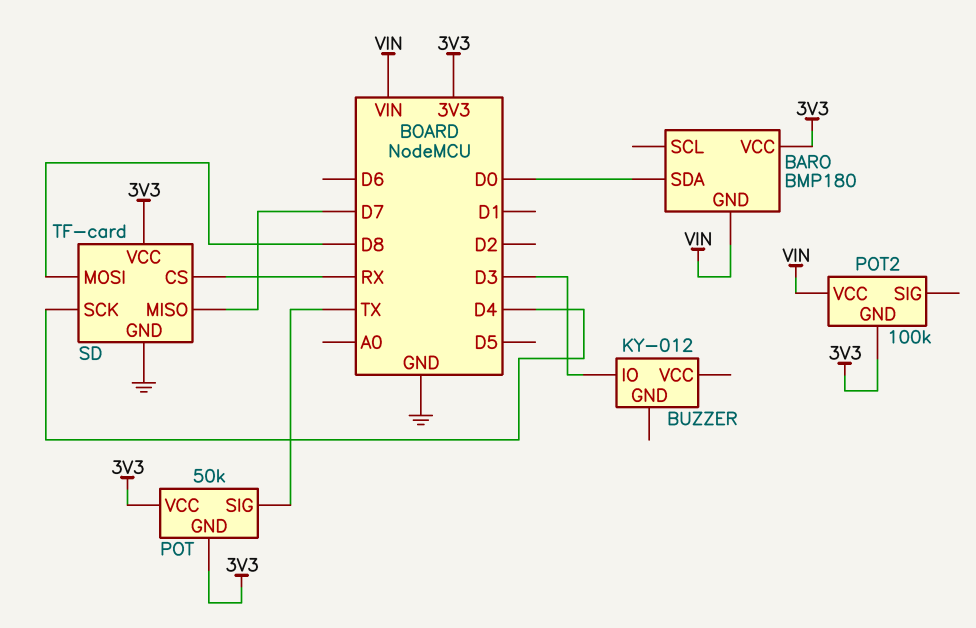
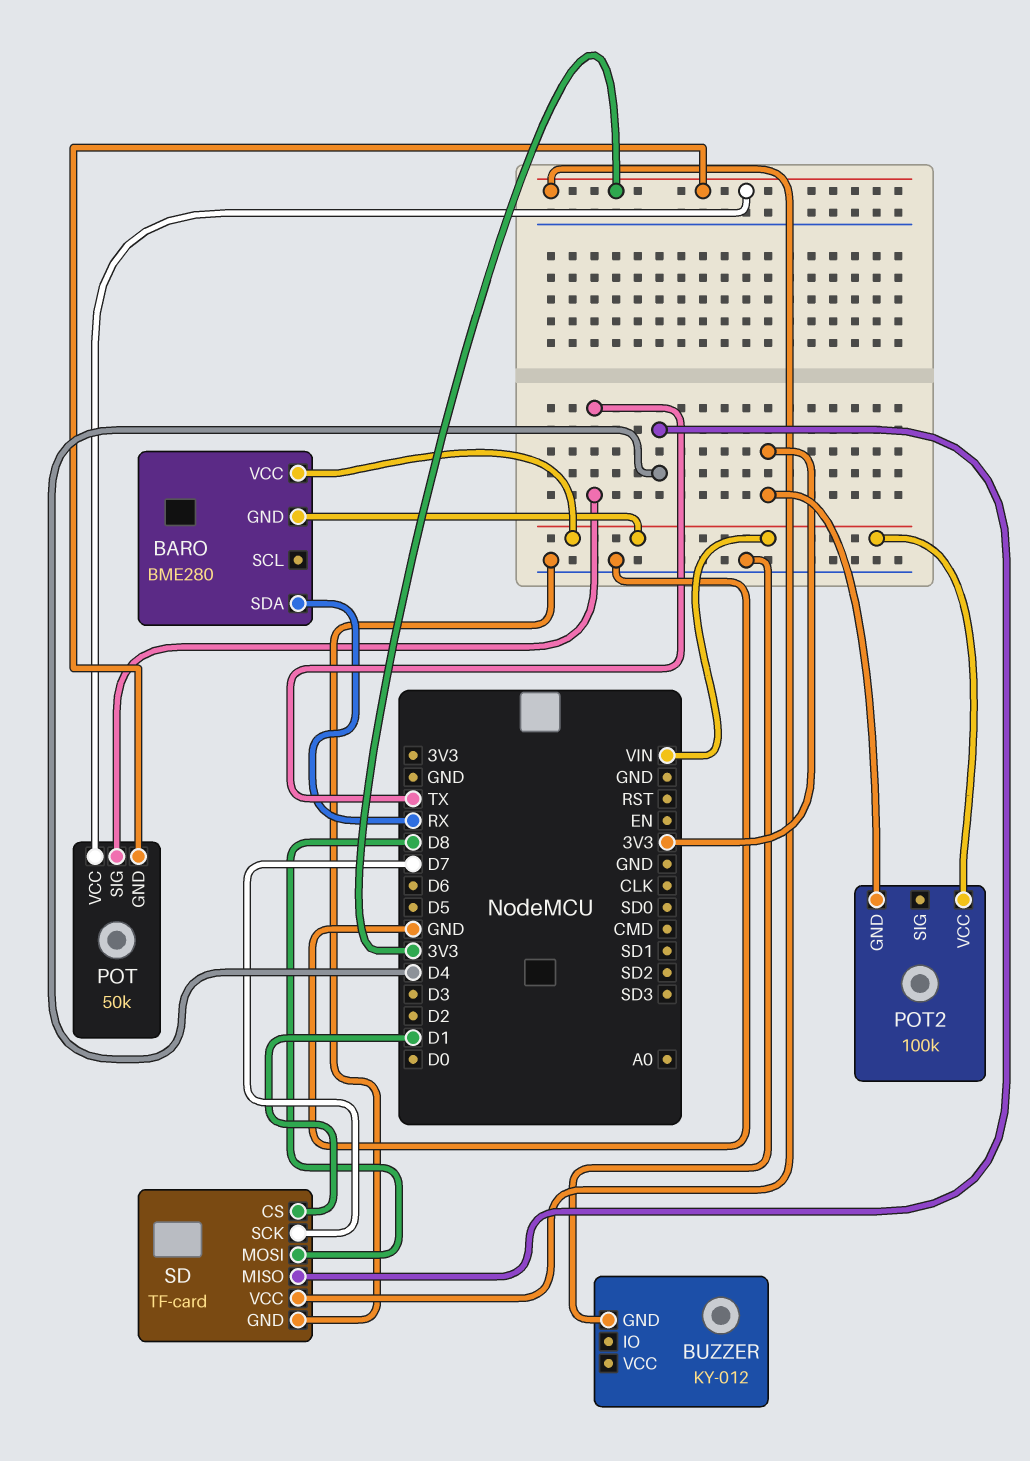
BARO: BMP180 -> BME280
BARO pin SDA: D0 -> RX
BARO pin VCC: 3V3 -> VIN
BUZZER pin GND: none -> GND
BUZZER pin IO: D3 -> none
SD pin CS: RX -> D1
SD pin MISO: D7 -> D4
SD pin SCK: D4 -> D7

